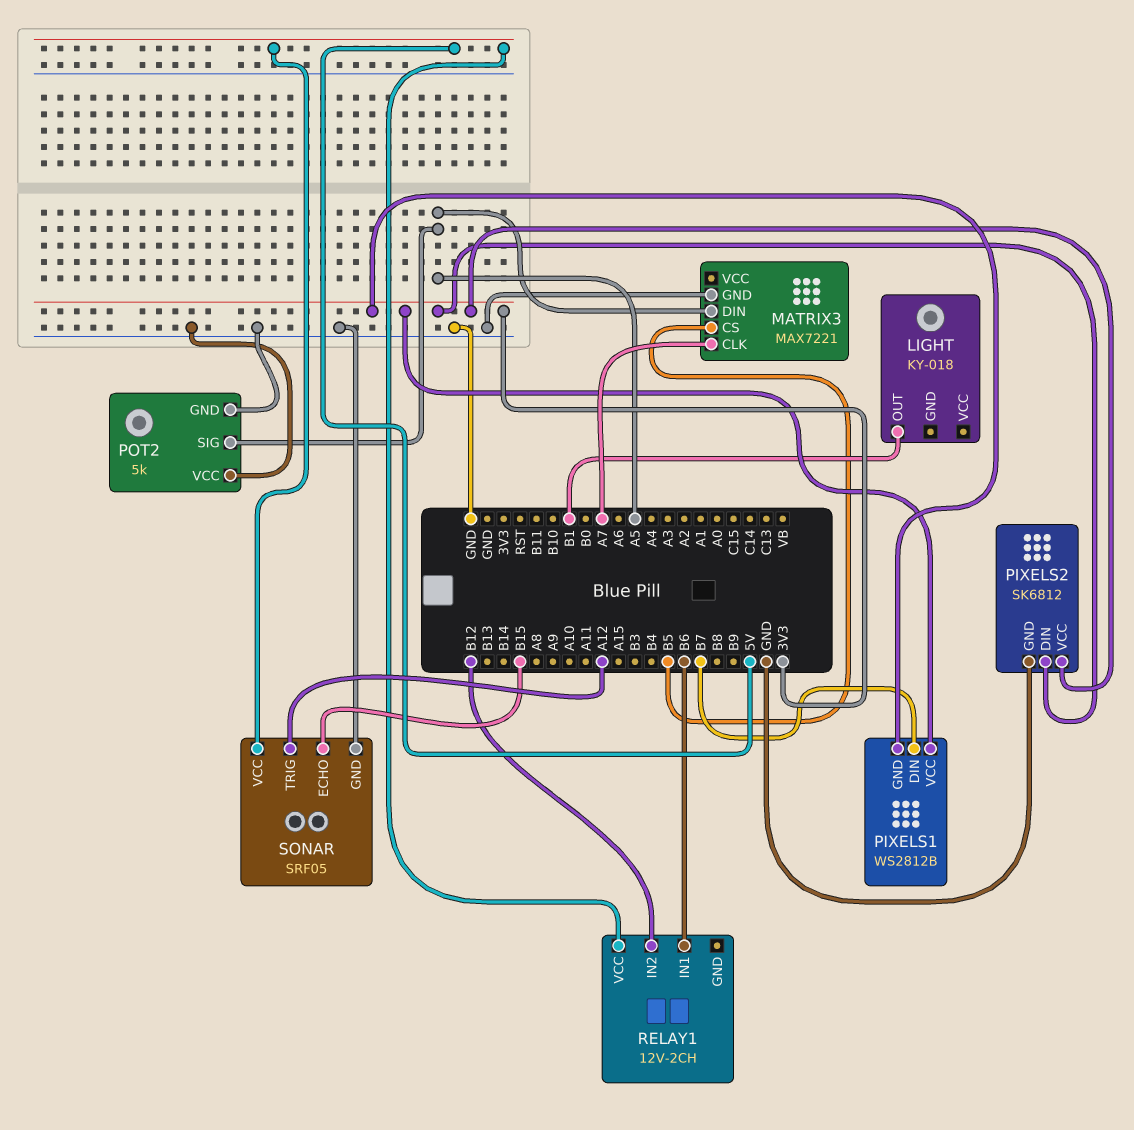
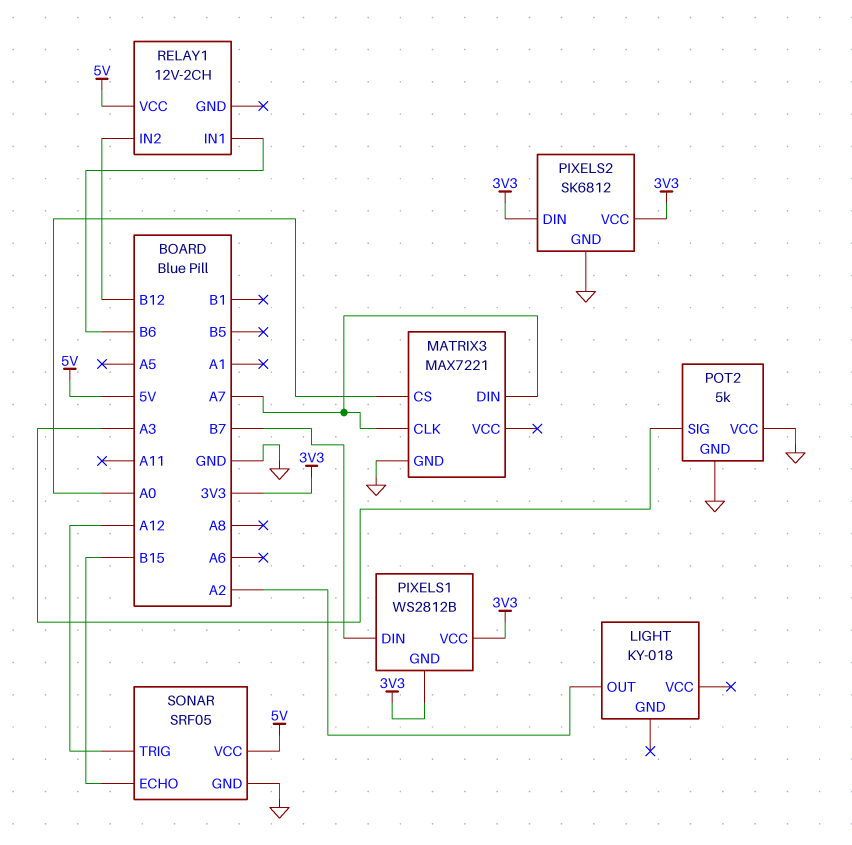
LIGHT pin OUT: B1 -> A2
MATRIX3 pin CS: B5 -> A0
MATRIX3 pin DIN: A5 -> A7
POT2 pin SIG: A5 -> A3

